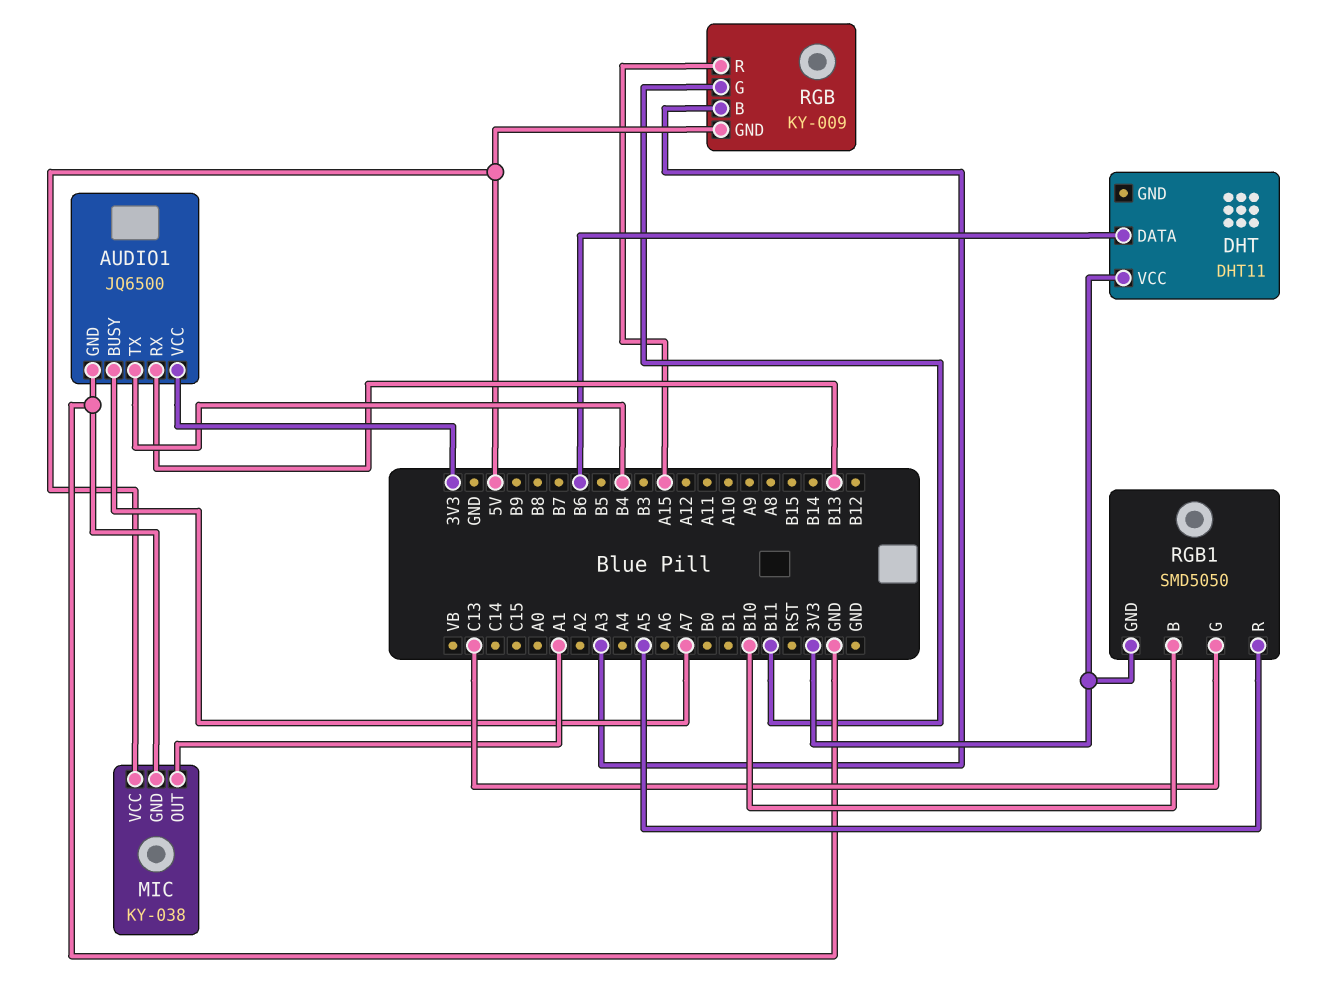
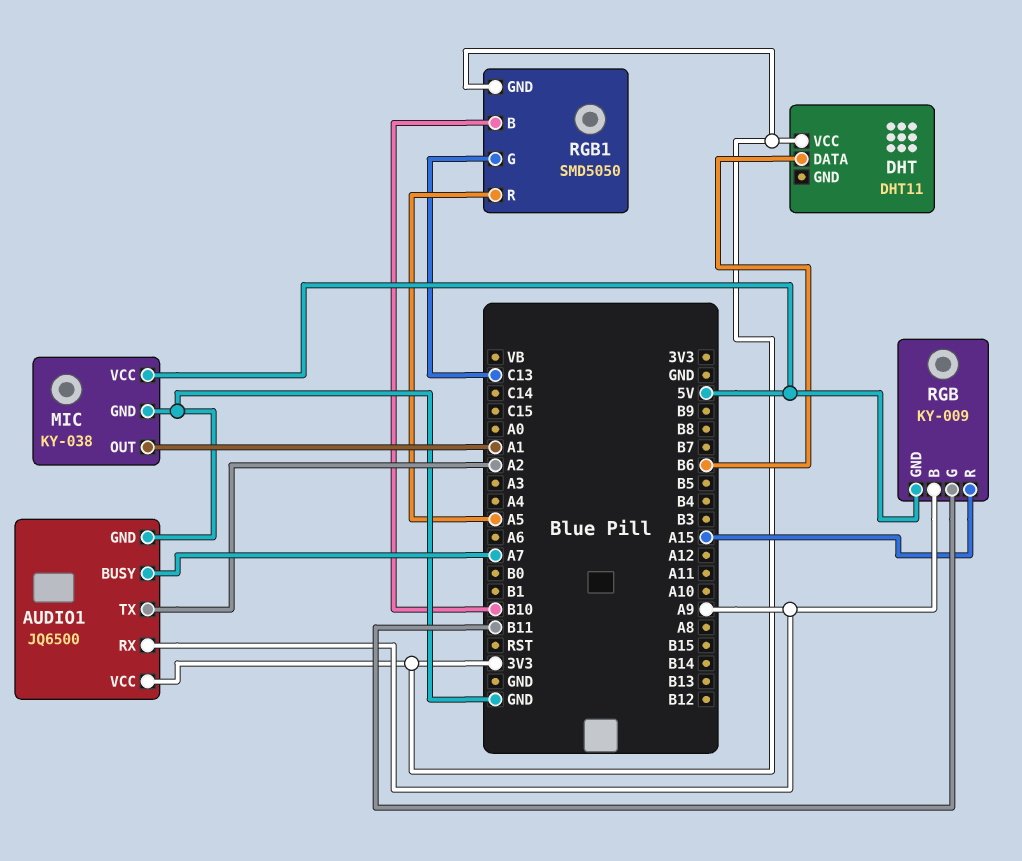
AUDIO1 pin RX: B13 -> A9
AUDIO1 pin TX: B4 -> A2
RGB pin B: A3 -> A9

